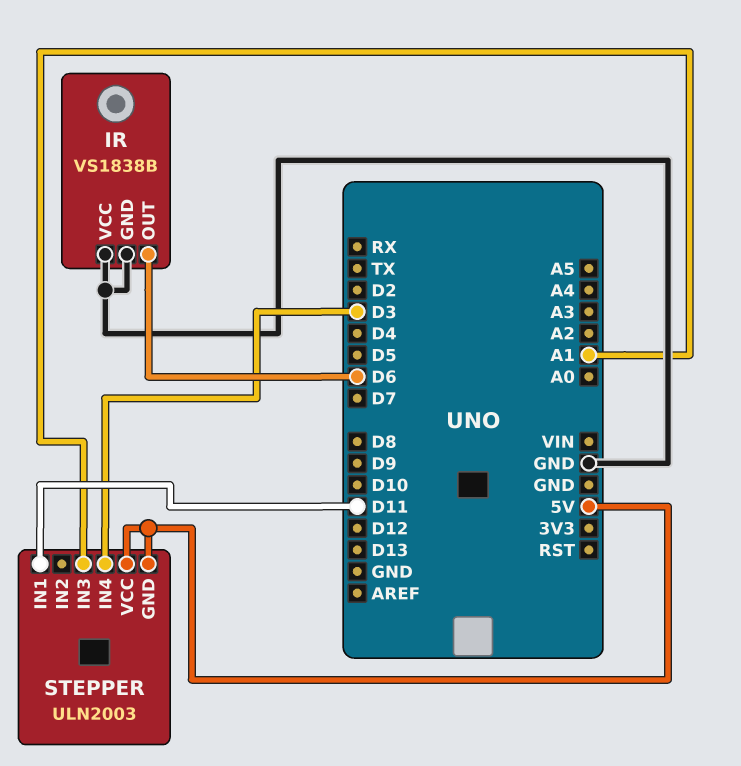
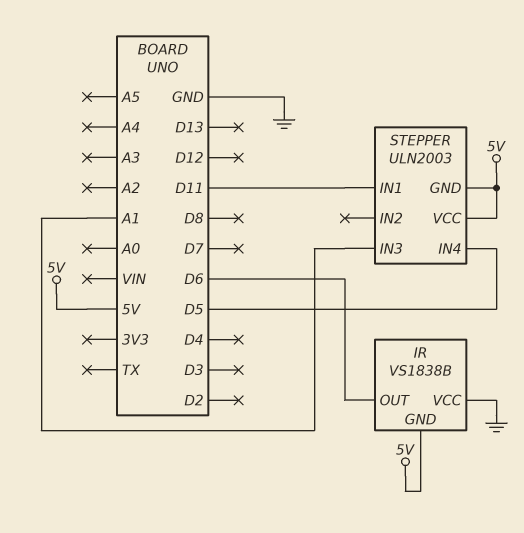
IR pin GND: GND -> 5V
STEPPER pin IN4: D3 -> D5

